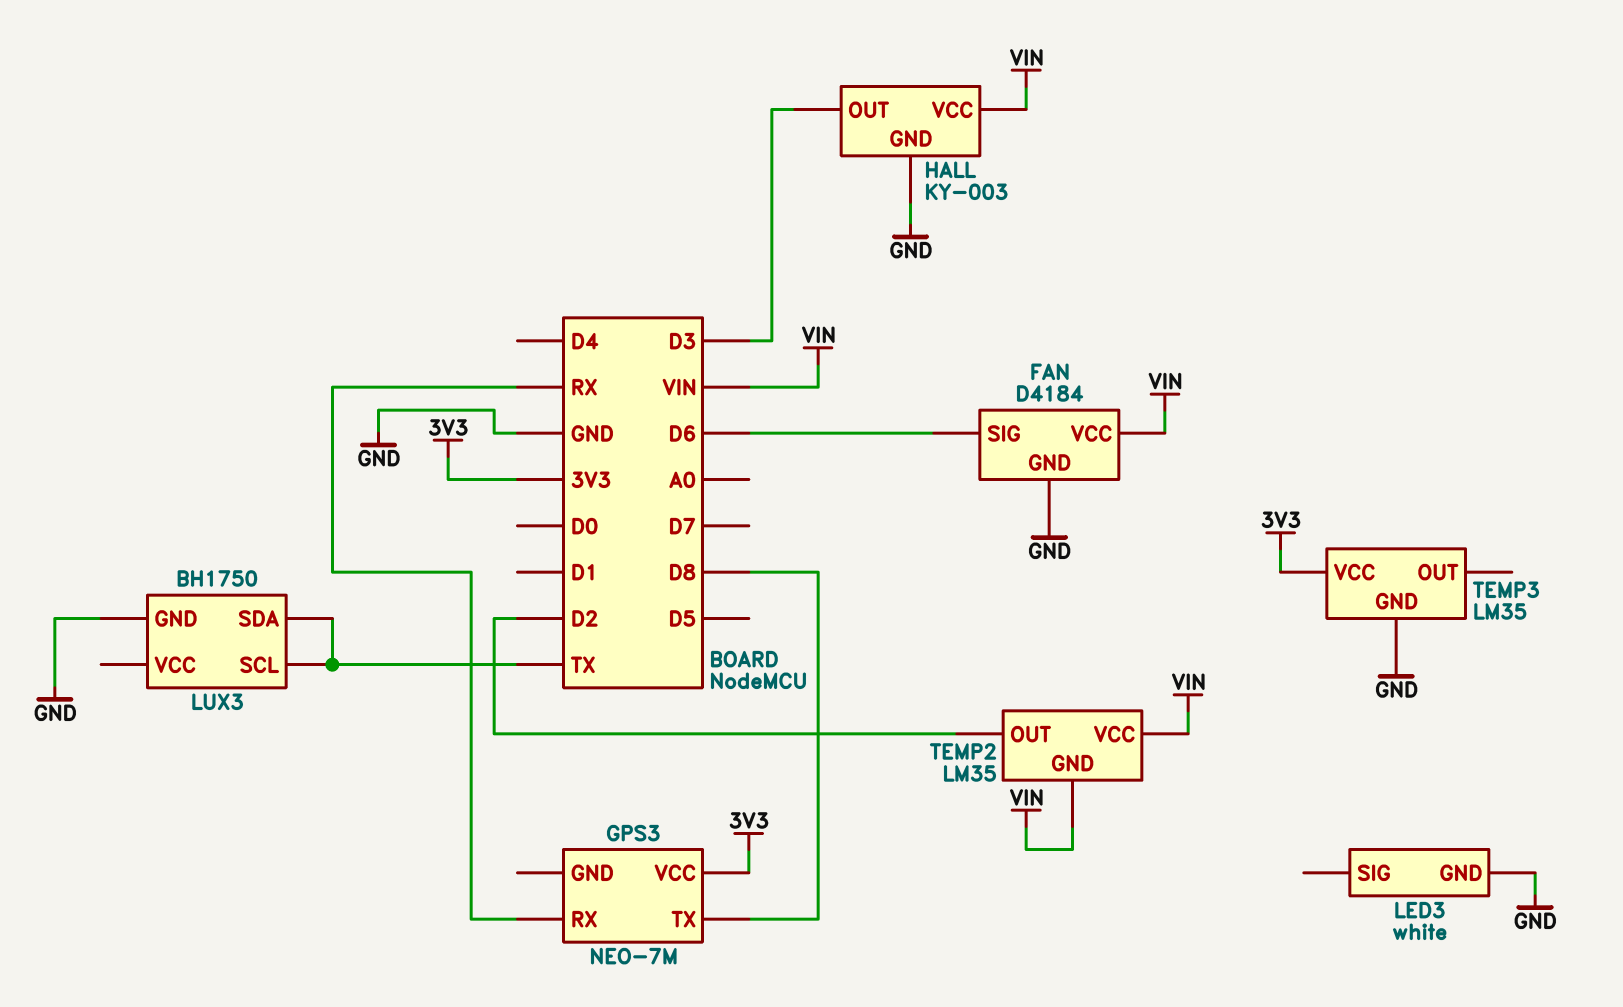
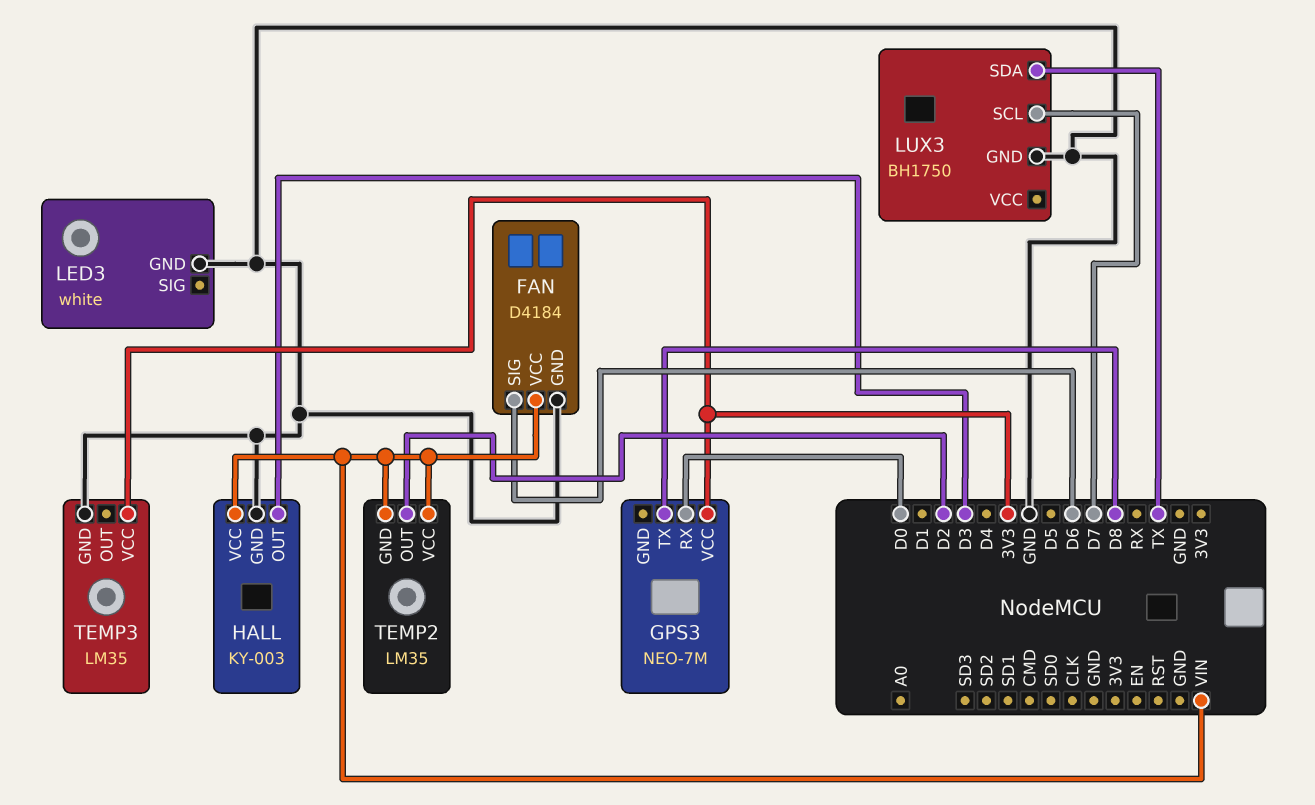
GPS3 pin RX: RX -> D0
LUX3 pin SCL: TX -> D7

